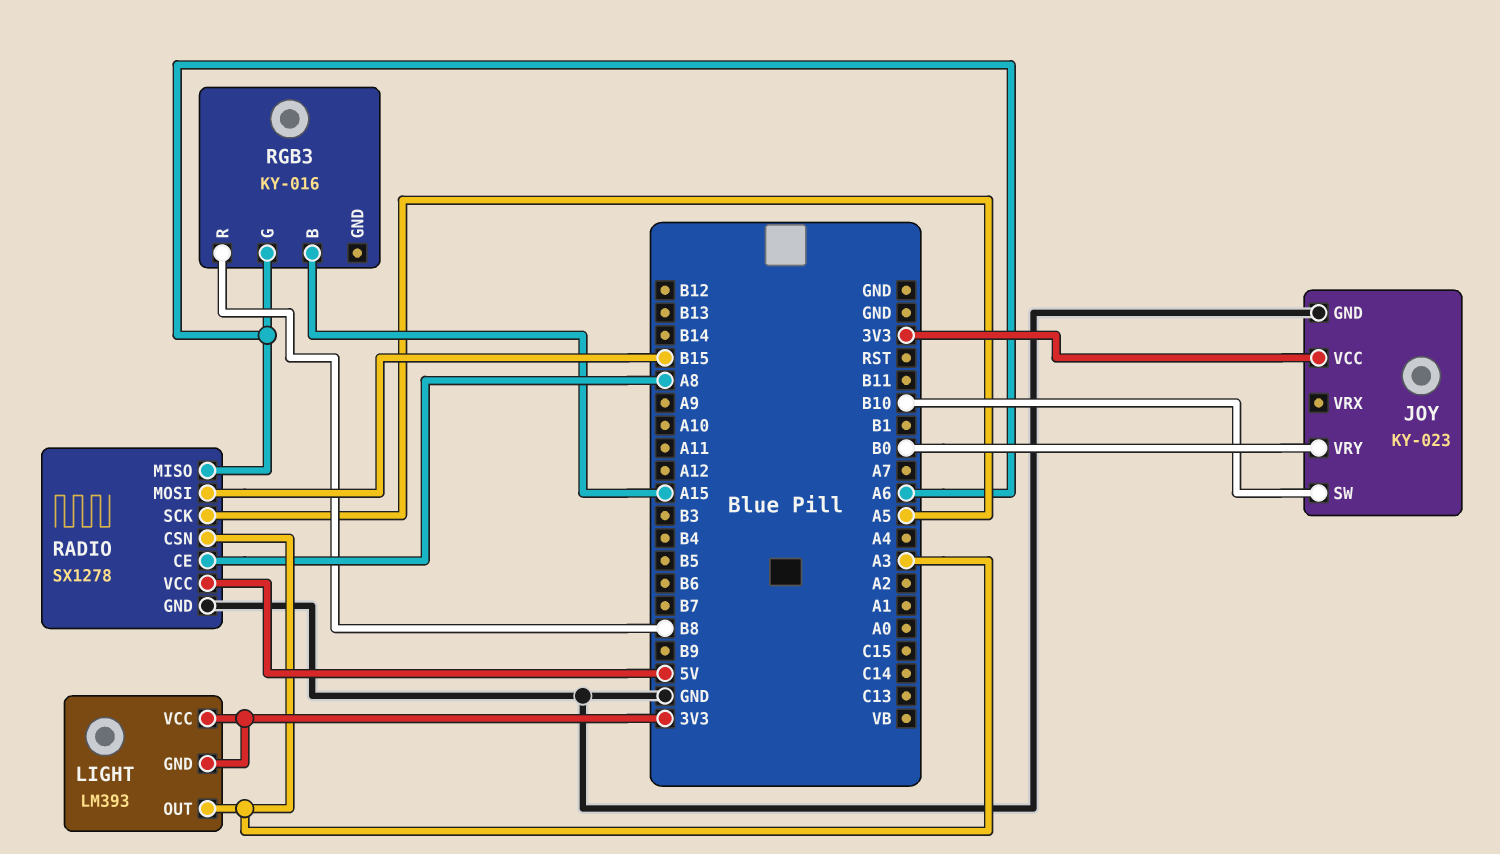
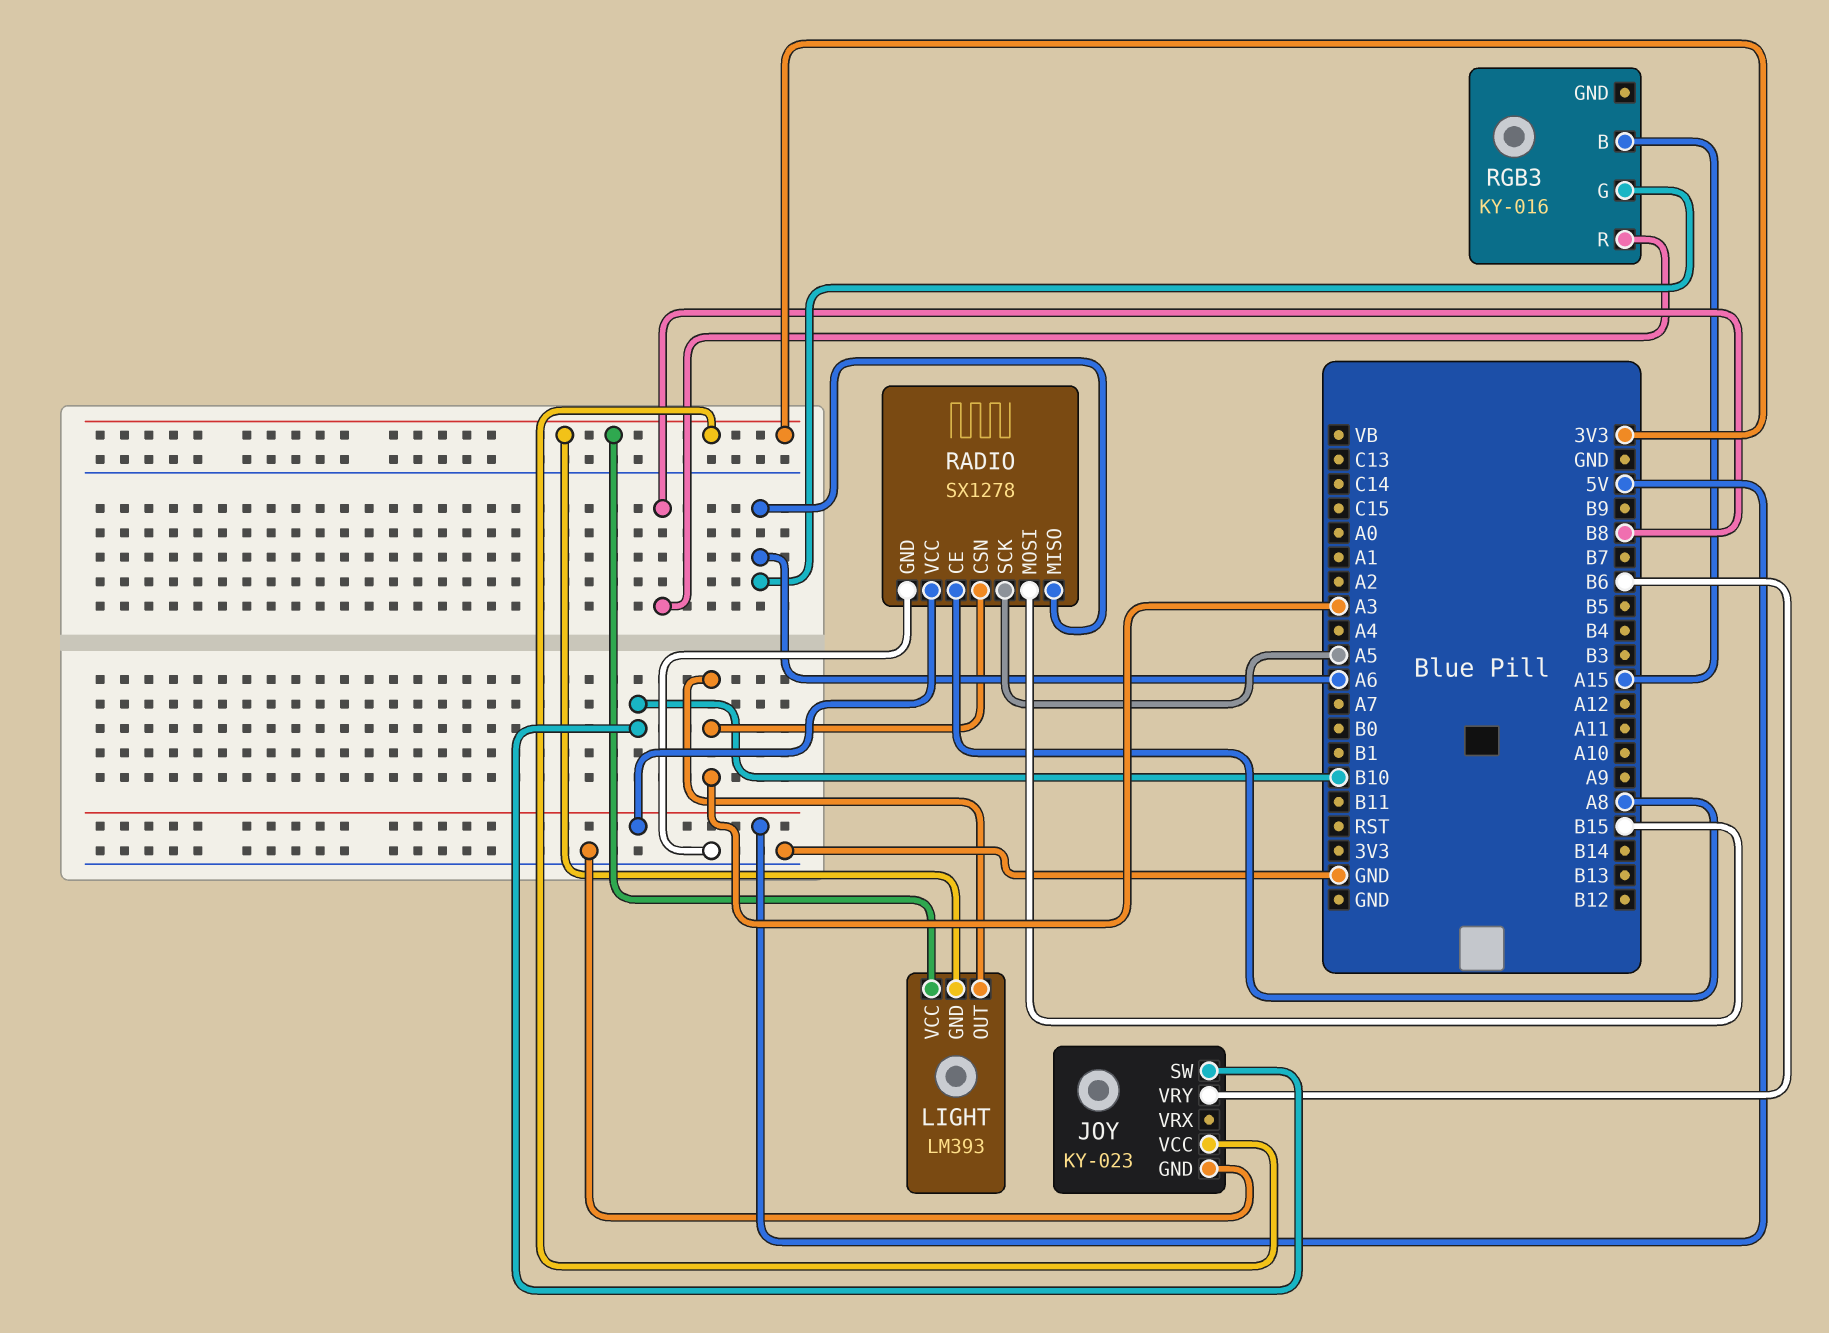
JOY pin VRY: B0 -> B6

